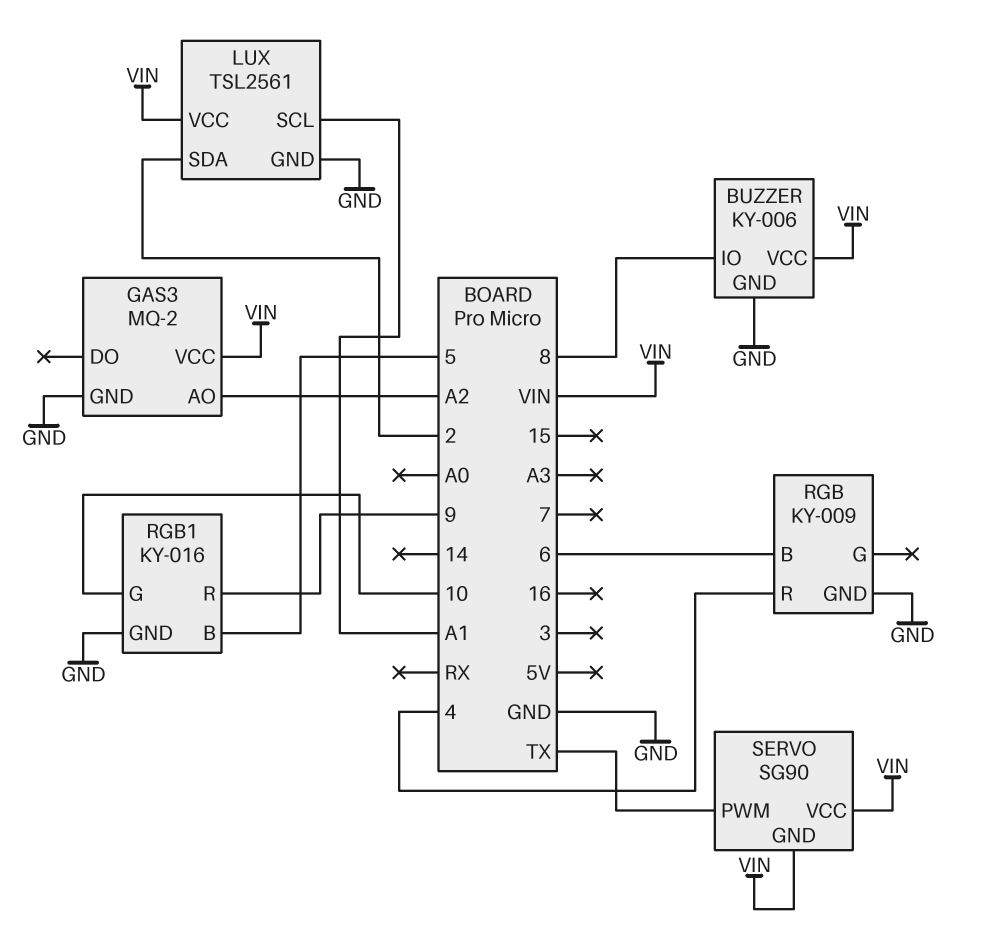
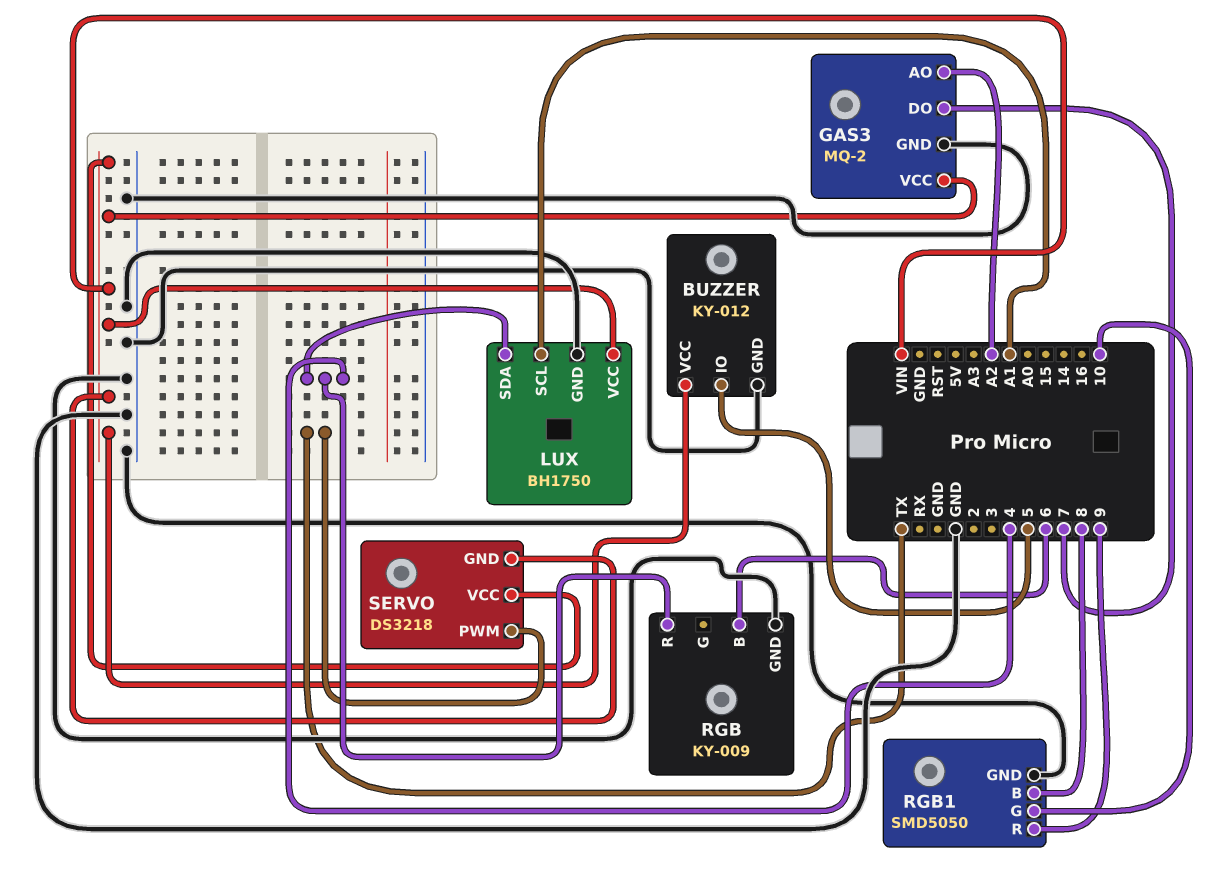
BUZZER: KY-006 -> KY-012
BUZZER pin IO: 8 -> 5
GAS3 pin DO: none -> 7
LUX: TSL2561 -> BH1750
LUX pin SDA: 2 -> 4
RGB1: KY-016 -> SMD5050
RGB1 pin B: 5 -> 8
SERVO: SG90 -> DS3218

